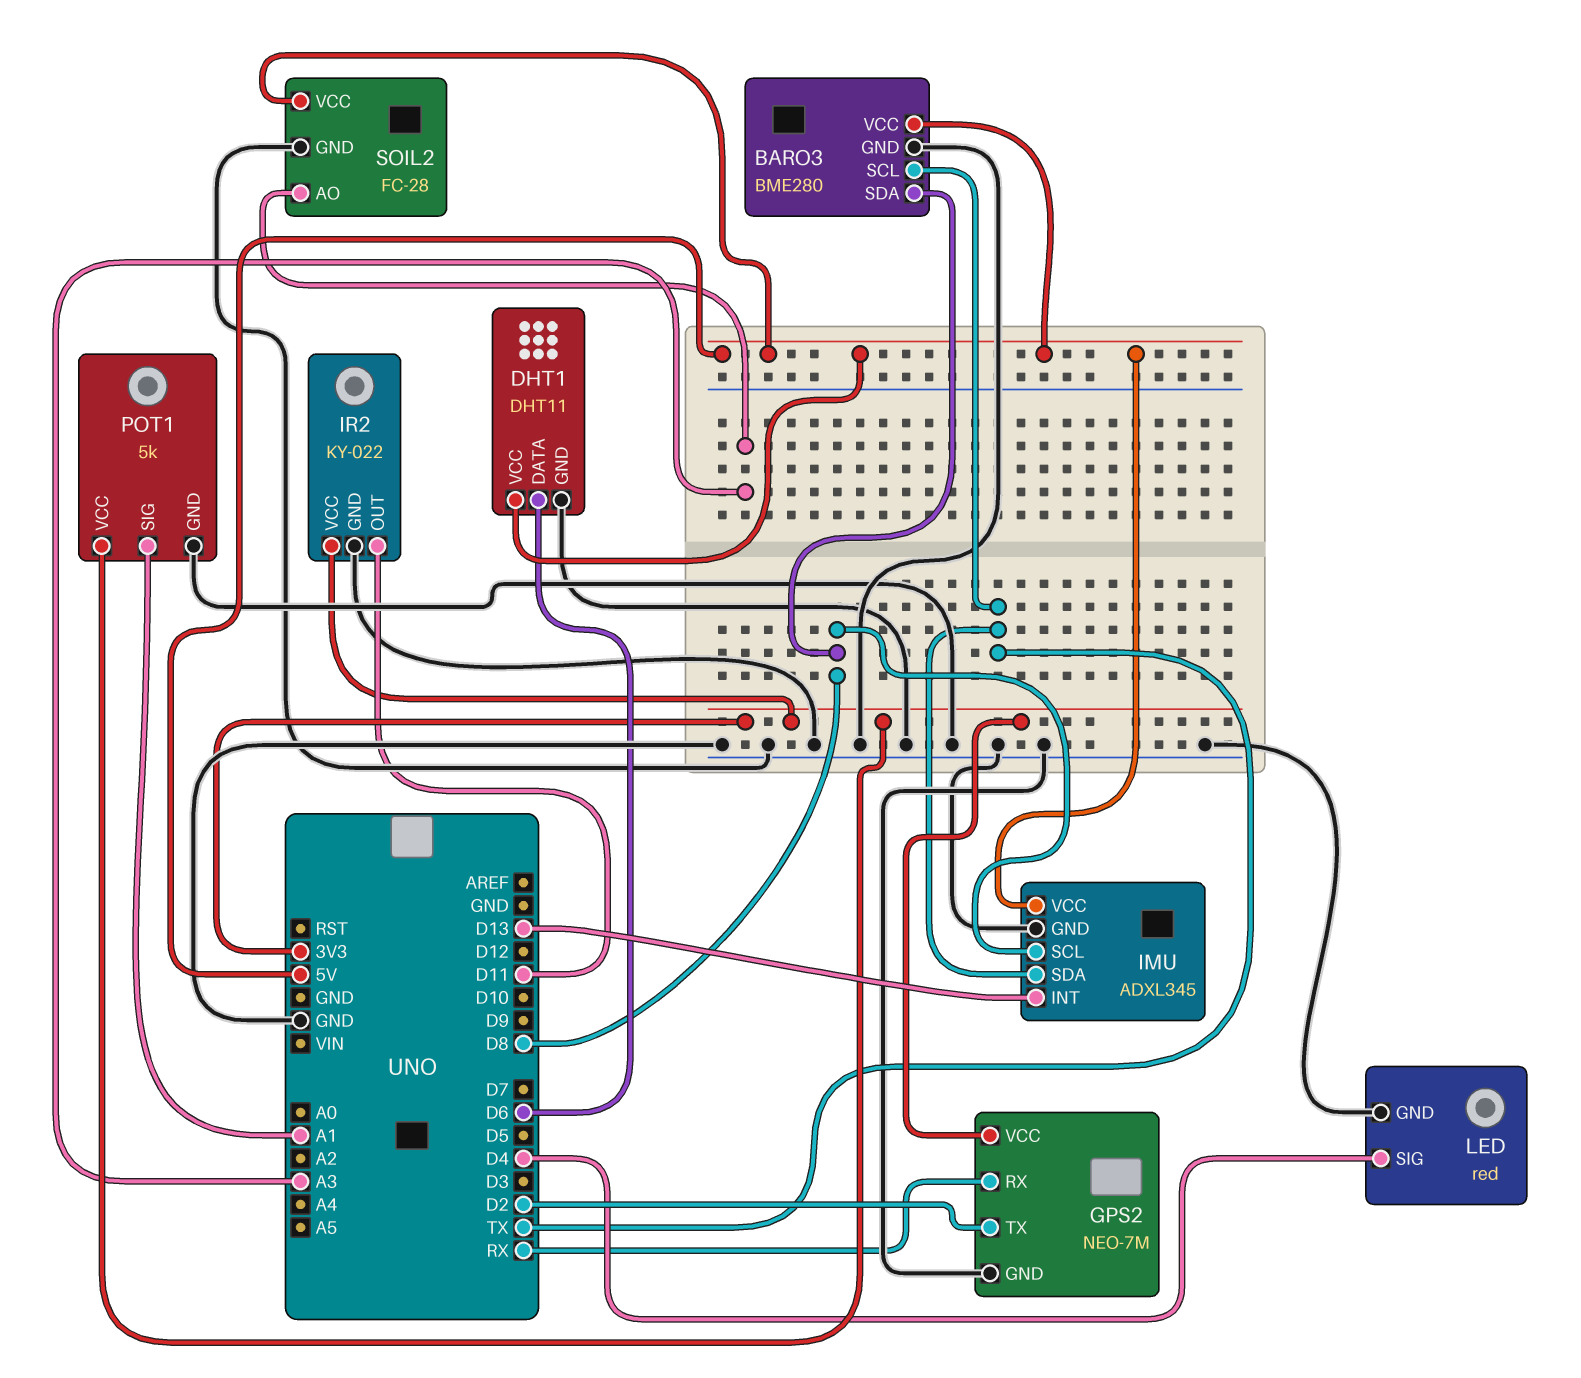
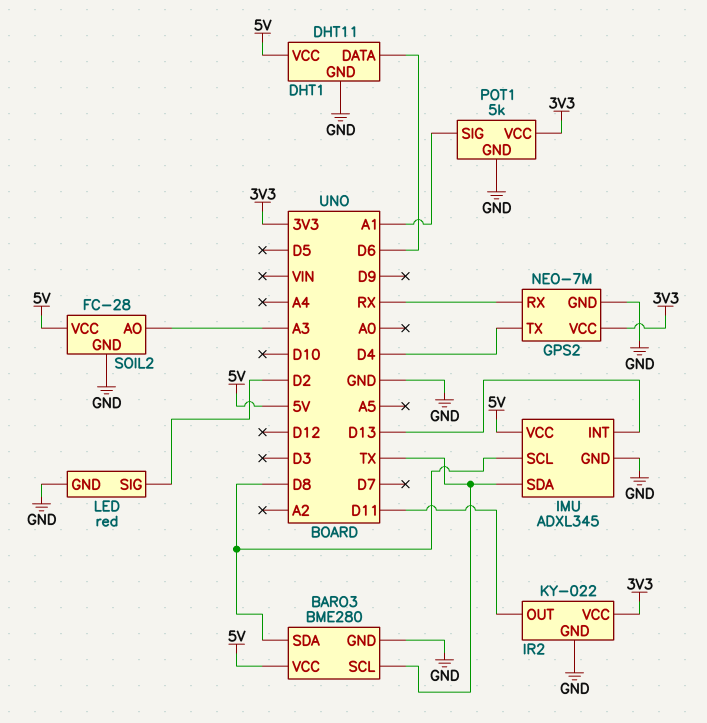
GPS2 pin TX: D2 -> D4
LED pin SIG: D4 -> D2

